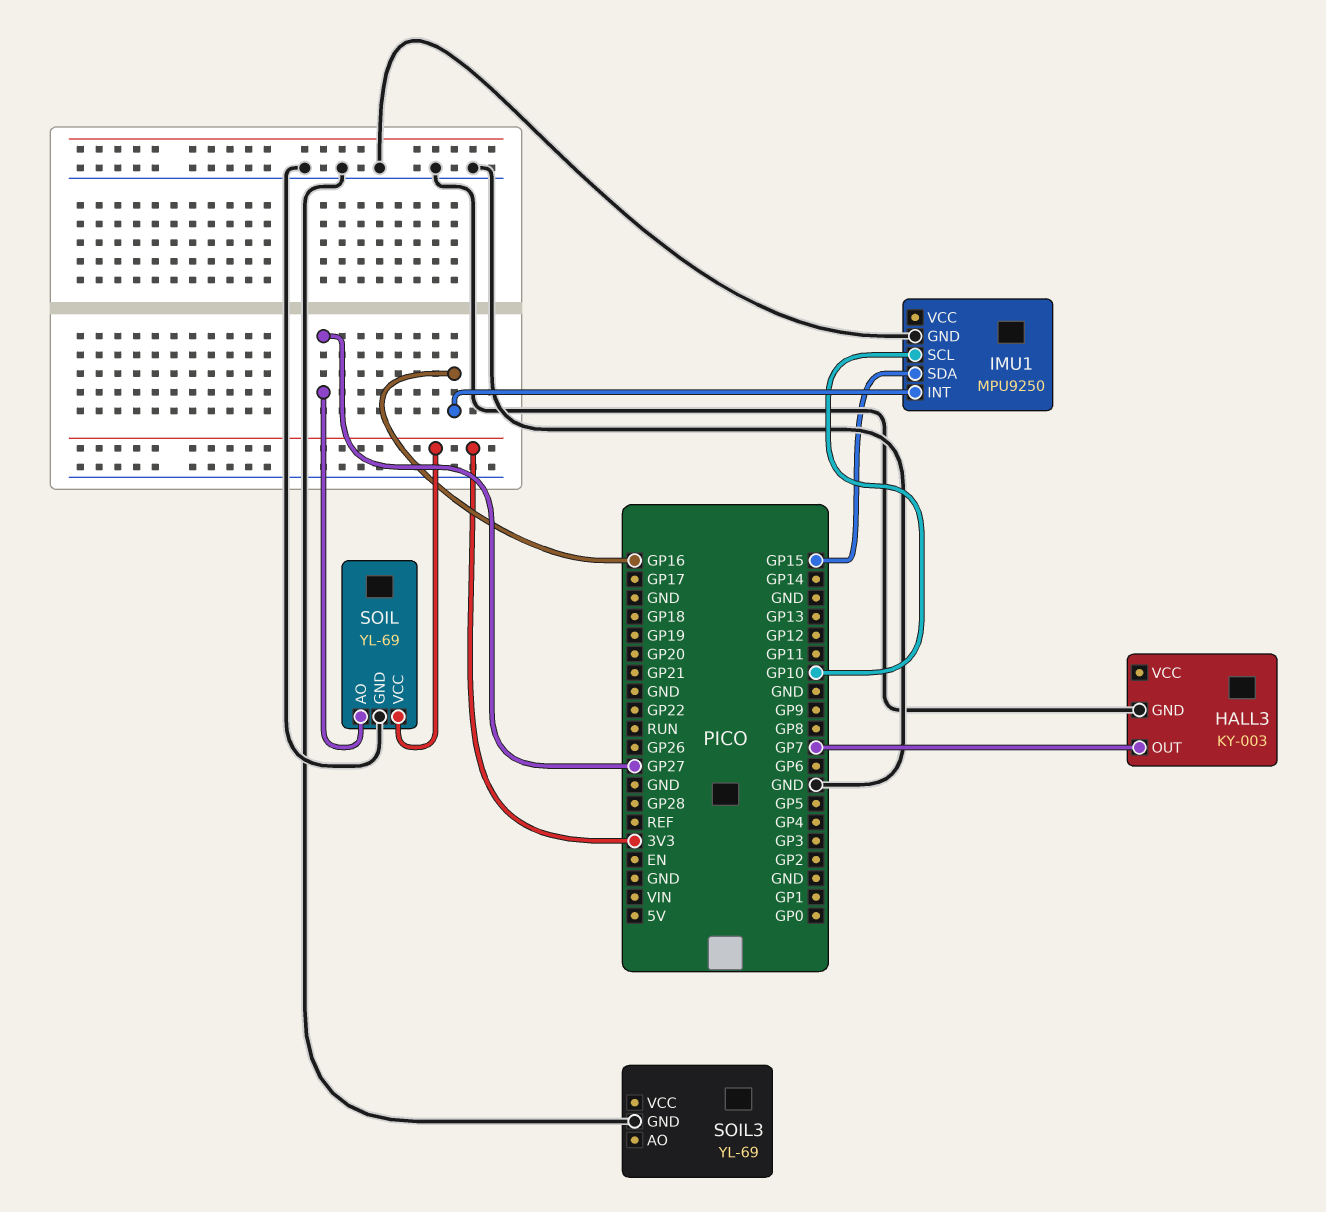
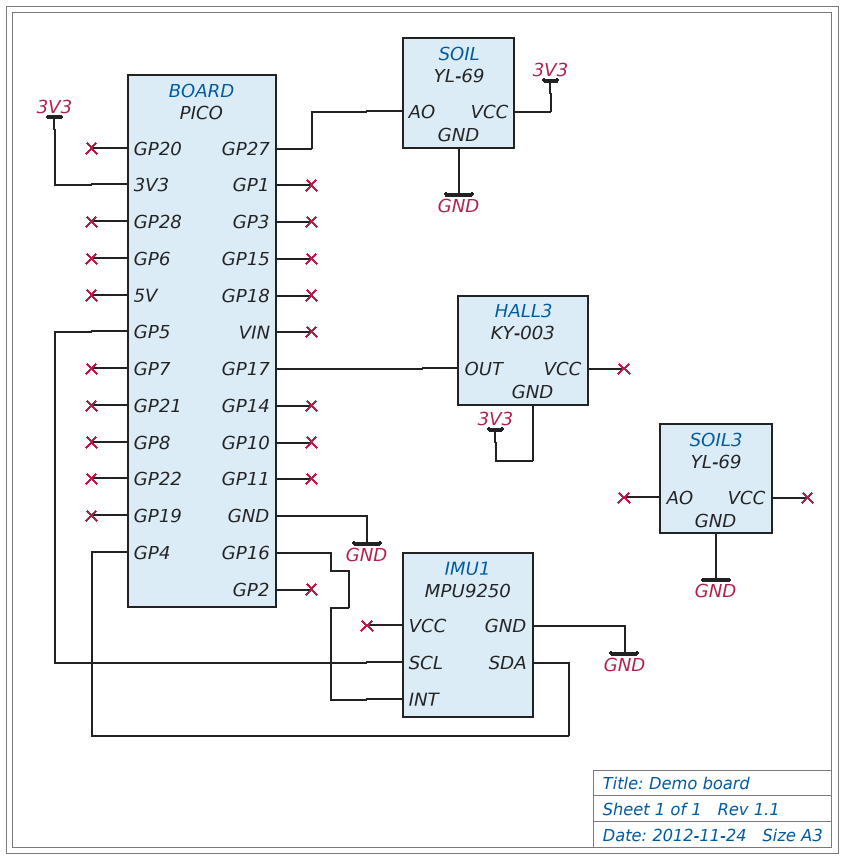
HALL3 pin GND: GND -> 3V3
HALL3 pin OUT: GP7 -> GP17
IMU1 pin SCL: GP10 -> GP5
IMU1 pin SDA: GP15 -> GP4

